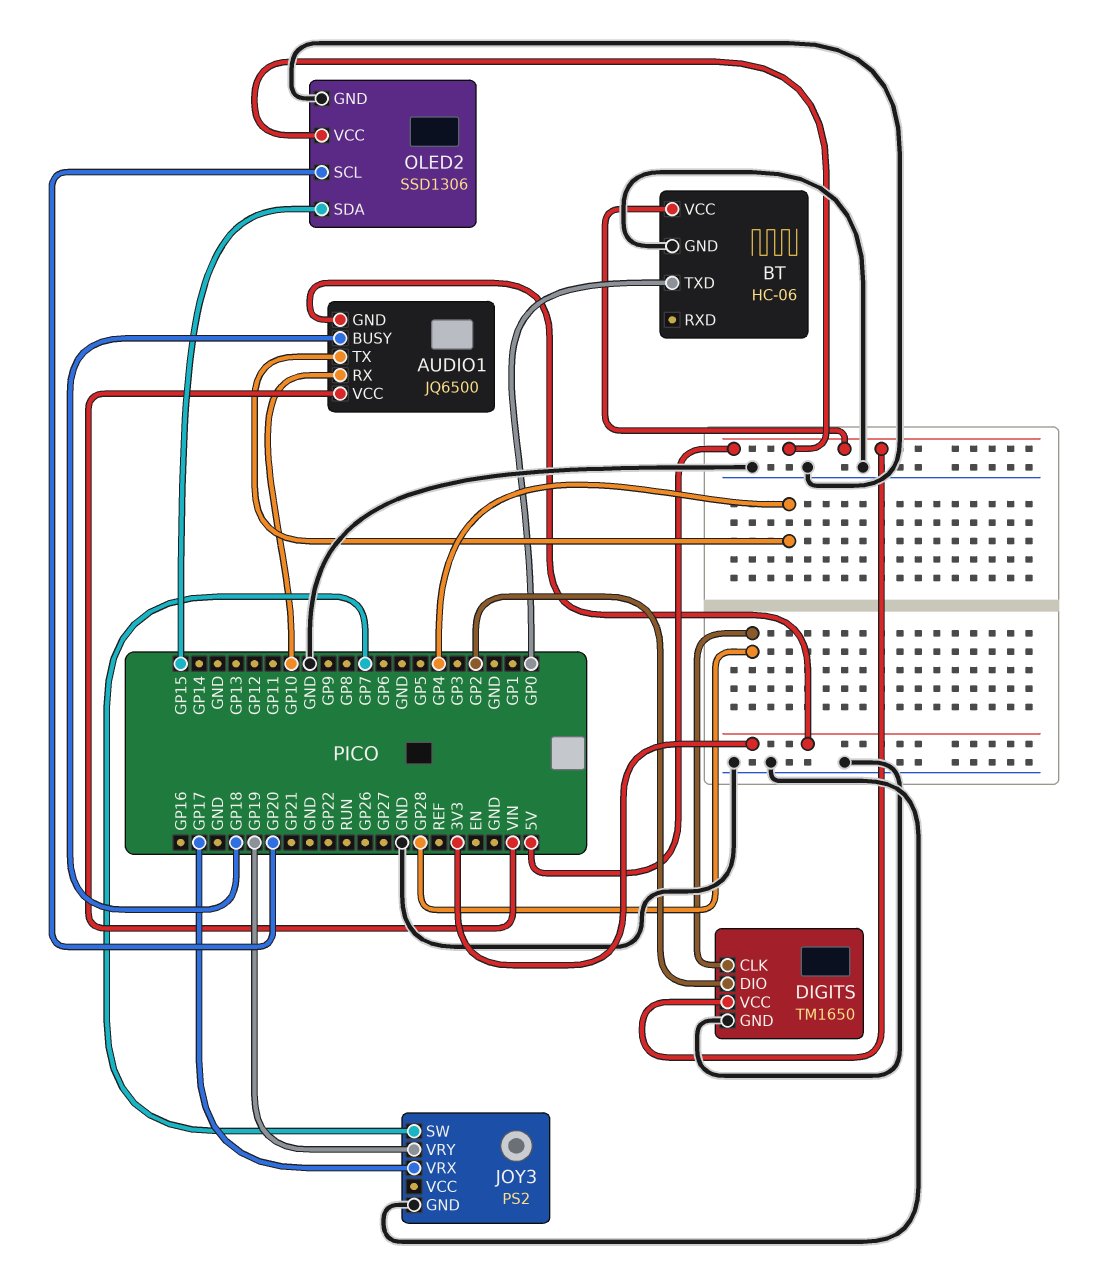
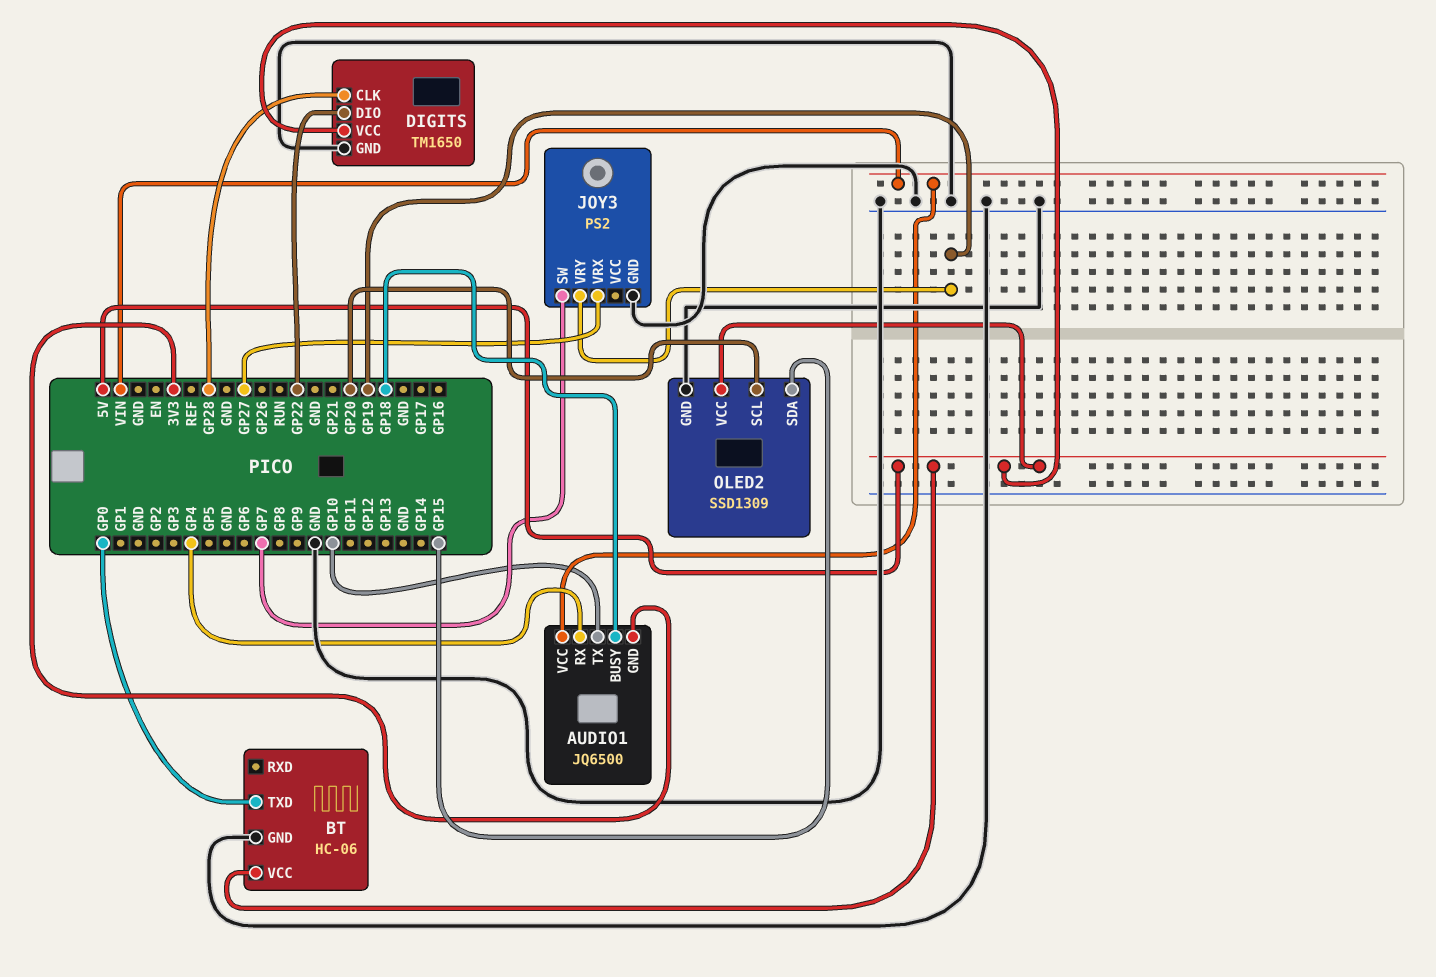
AUDIO1 pin RX: GP10 -> GP4
AUDIO1 pin TX: GP4 -> GP10
DIGITS pin DIO: GP2 -> GP22
JOY3 pin VRX: GP17 -> GP27
OLED2: SSD1306 -> SSD1309

